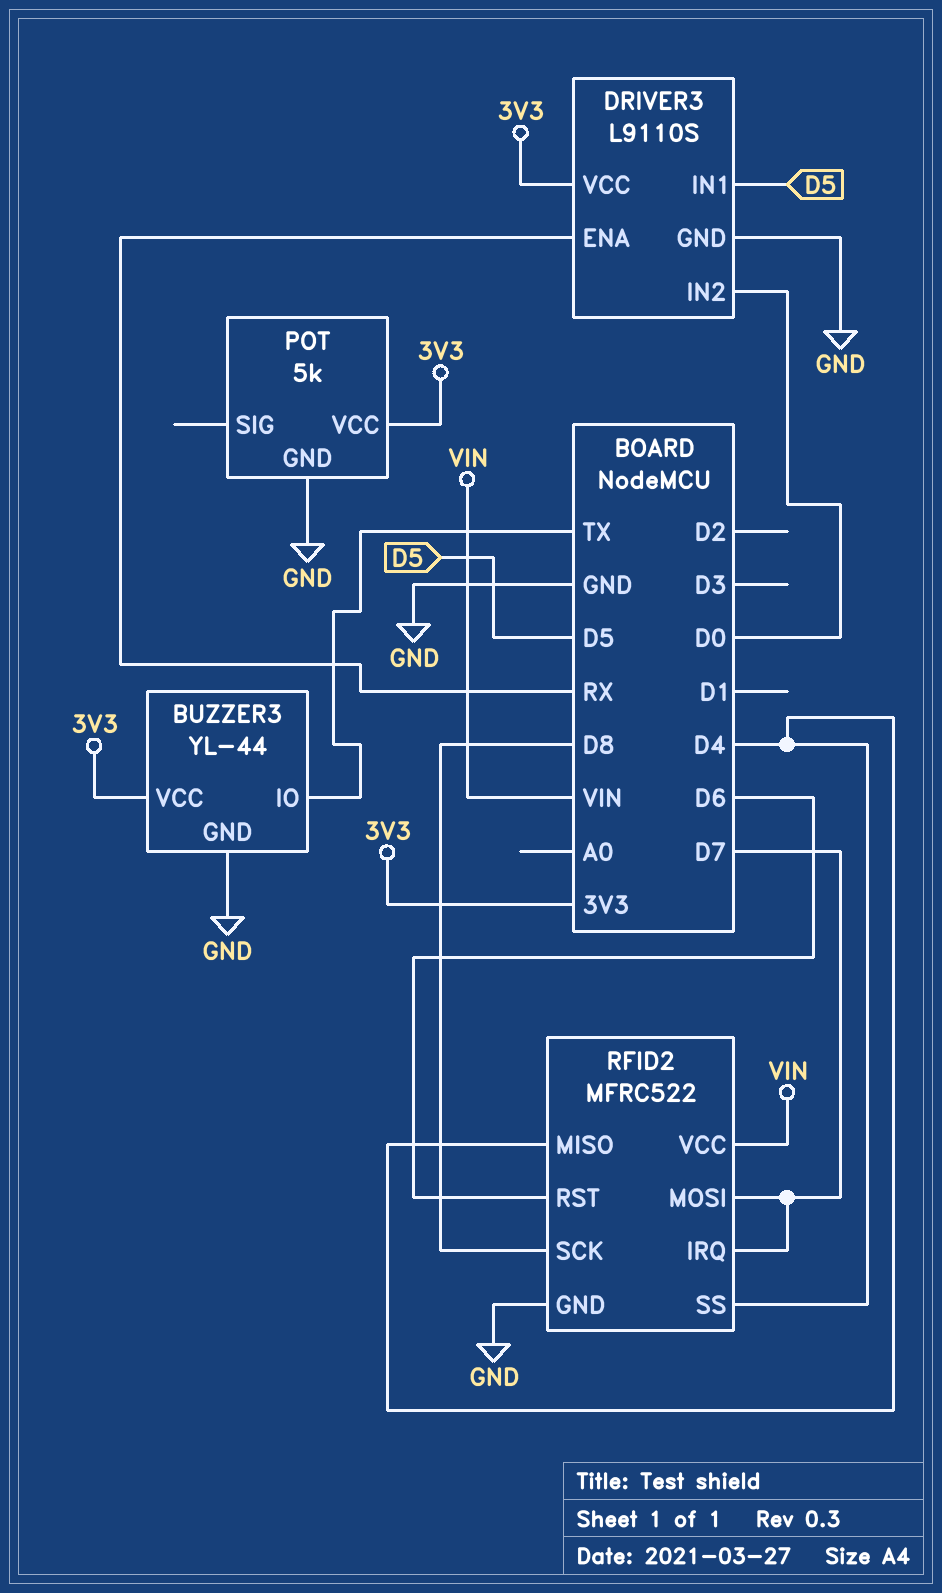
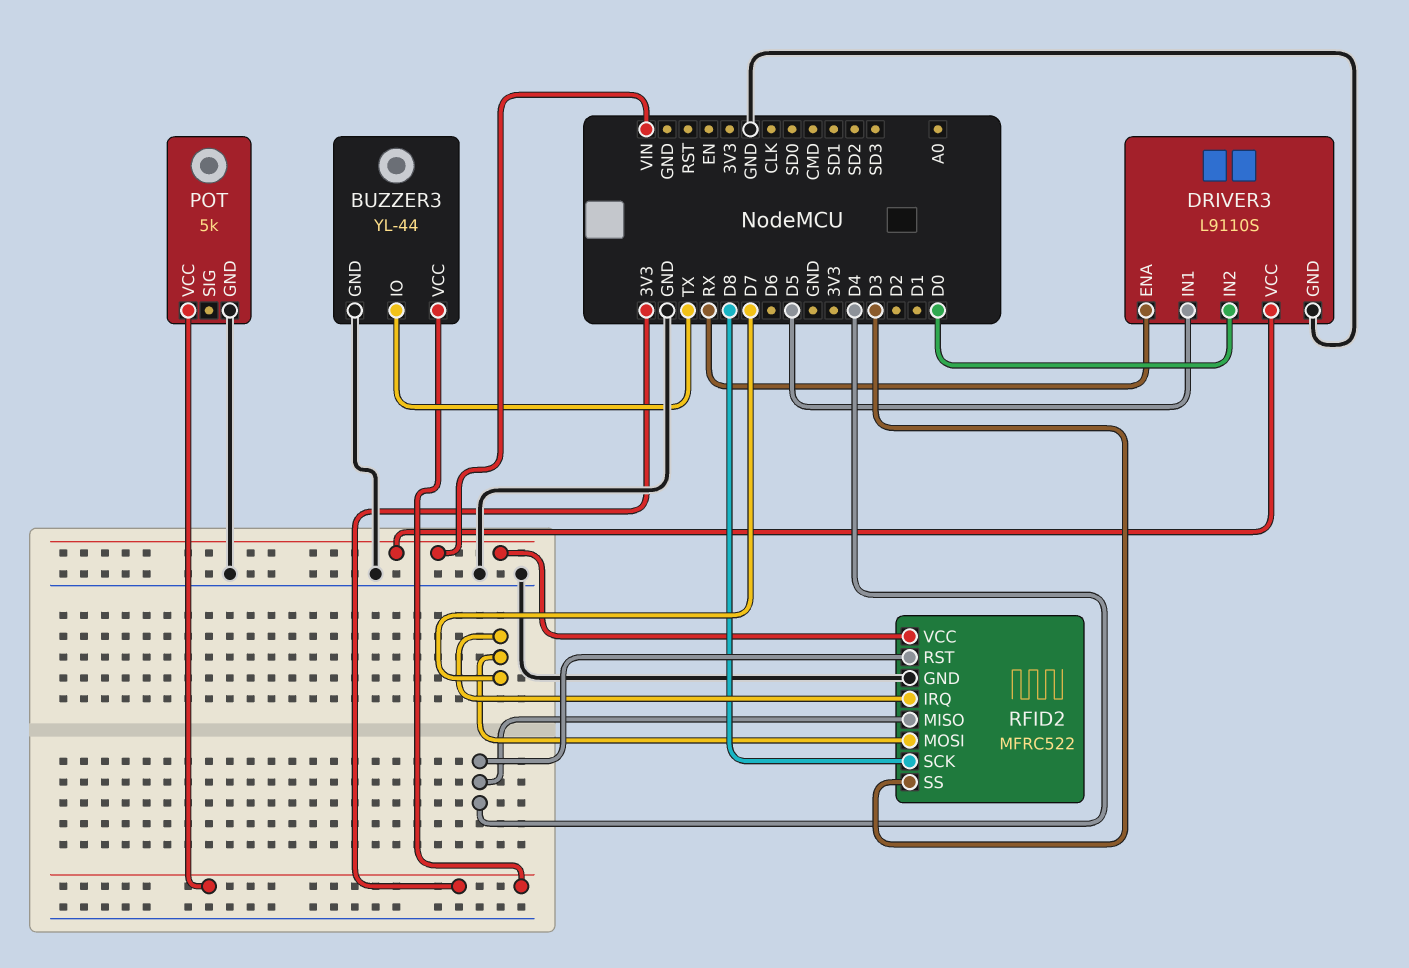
DRIVER3 pin VCC: 3V3 -> VIN
RFID2 pin RST: D6 -> D4
RFID2 pin SS: D4 -> D3

